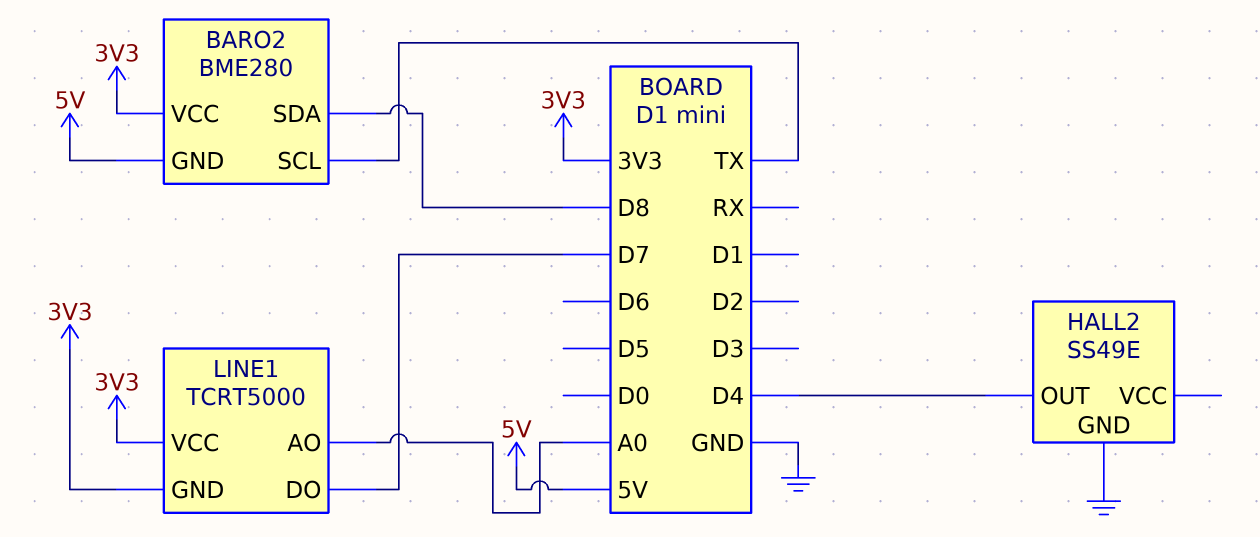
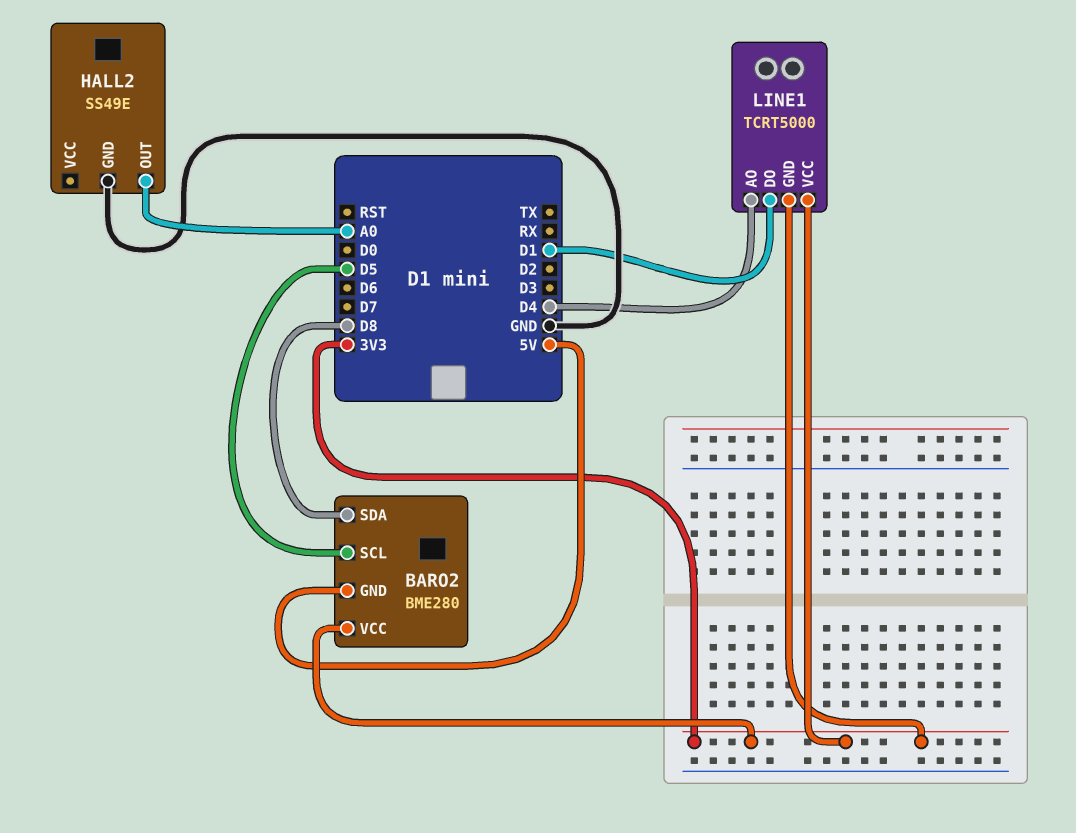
BARO2 pin SCL: TX -> D5
HALL2 pin OUT: D4 -> A0
LINE1 pin AO: A0 -> D4
LINE1 pin DO: D7 -> D1

